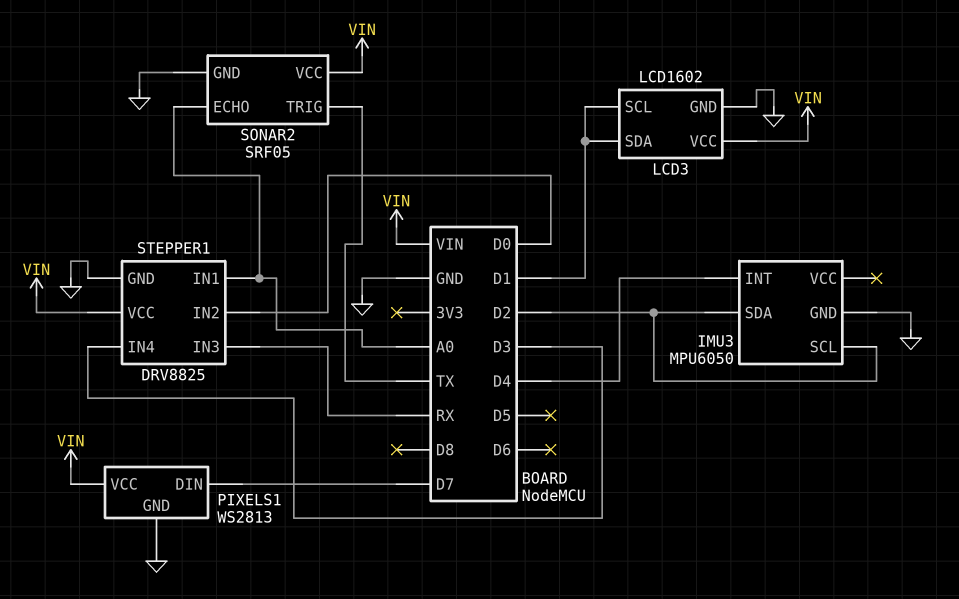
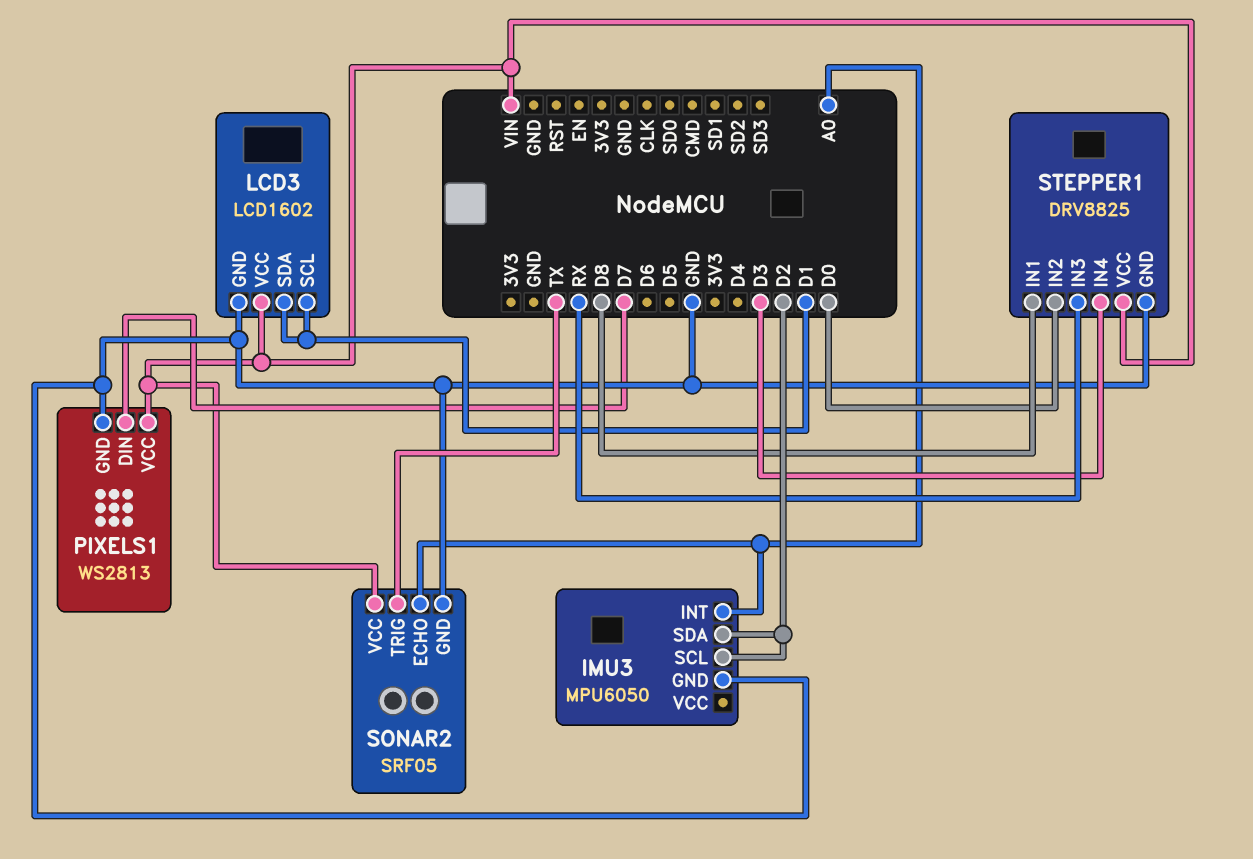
IMU3 pin INT: D4 -> A0
STEPPER1 pin IN1: A0 -> D8

